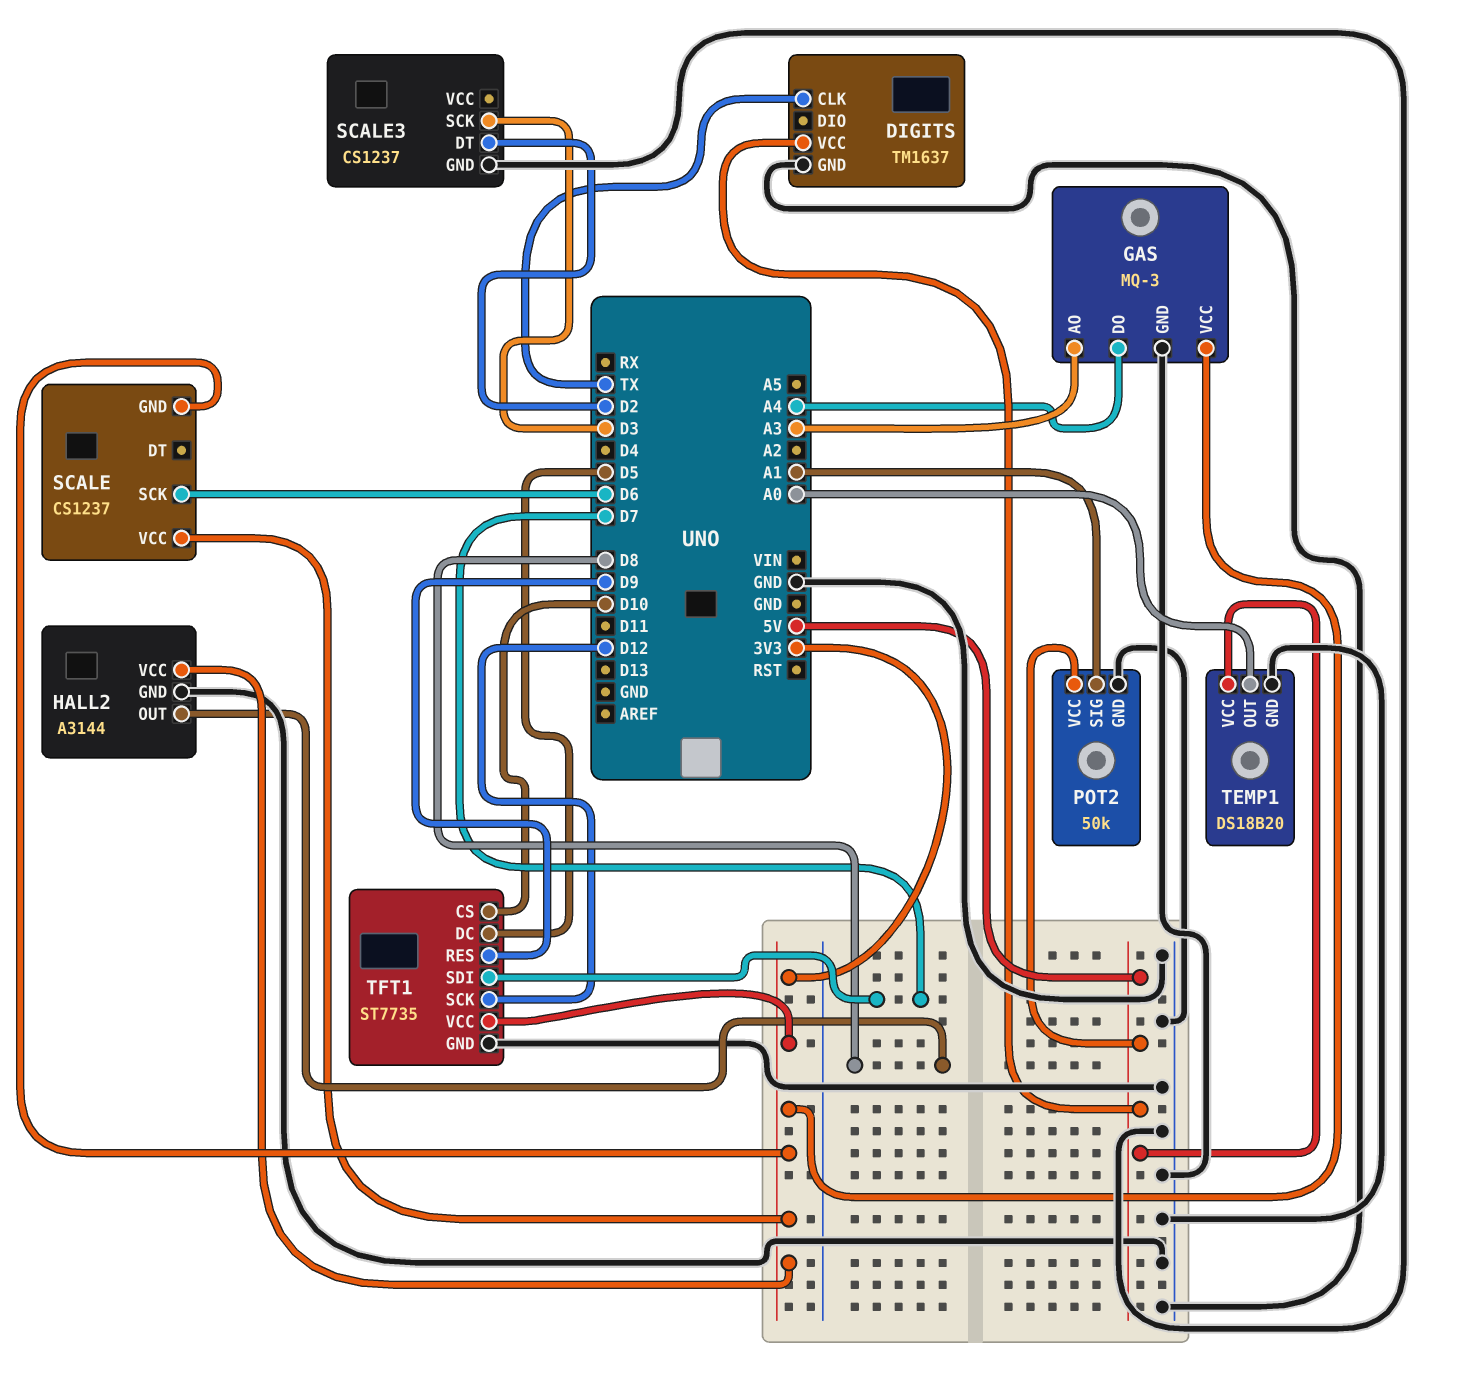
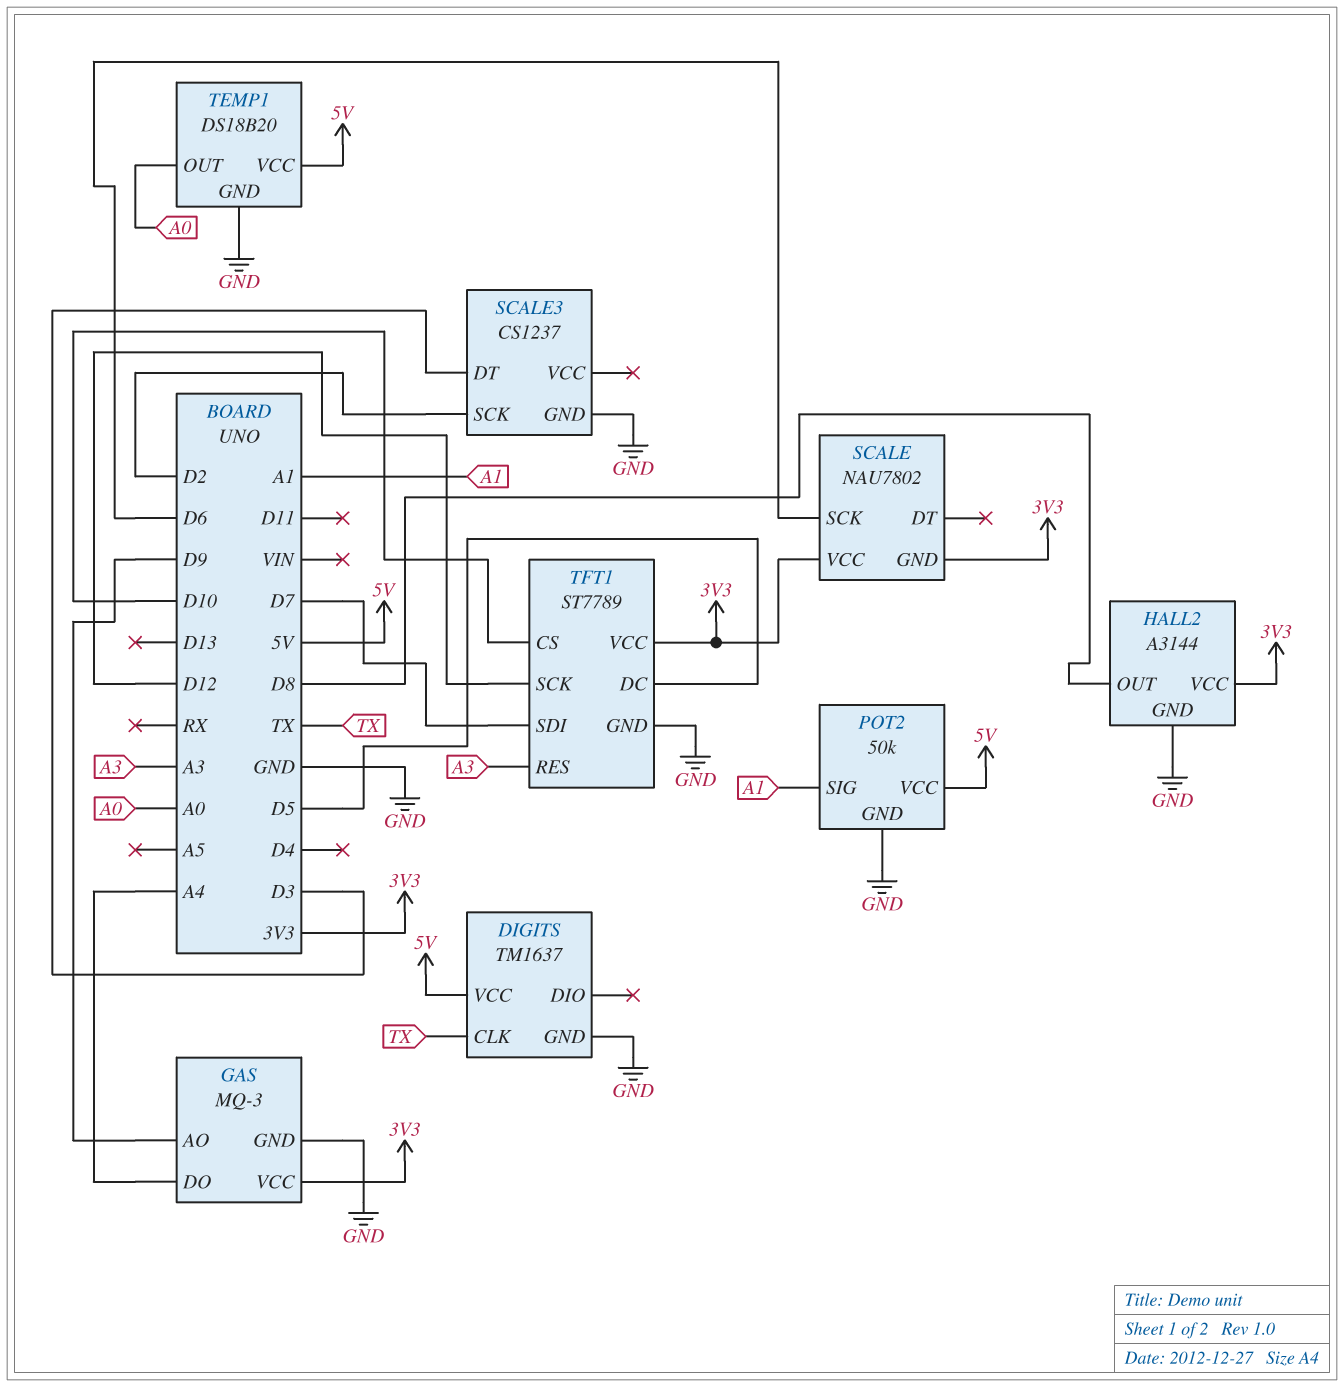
GAS pin AO: A3 -> D9
SCALE: CS1237 -> NAU7802
SCALE3 pin DT: D2 -> D3
SCALE3 pin SCK: D3 -> D2
TFT1: ST7735 -> ST7789
TFT1 pin RES: D9 -> A3

